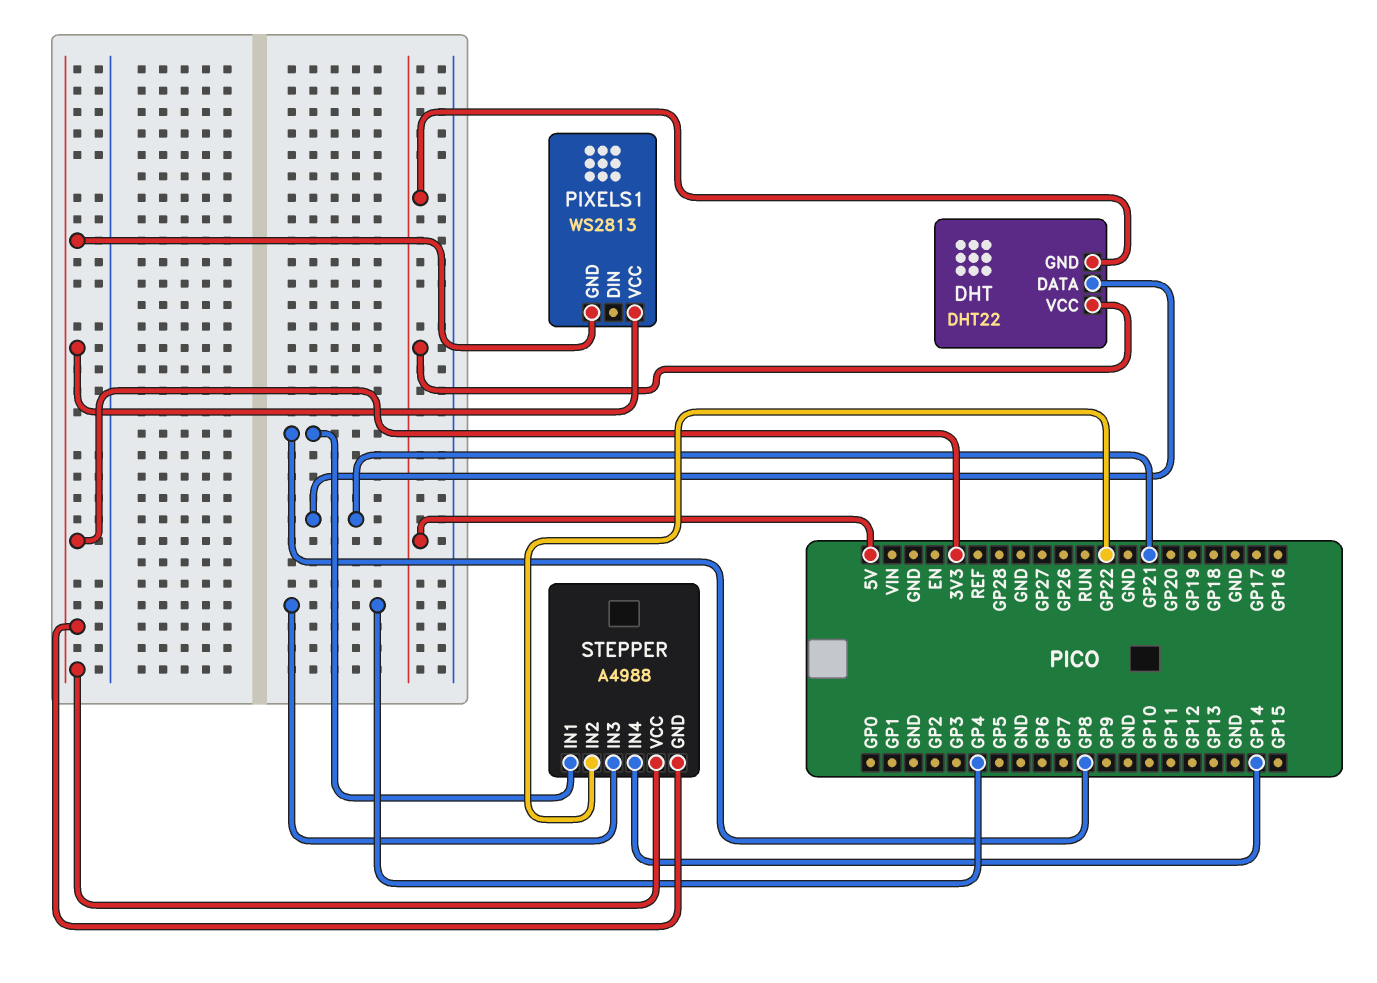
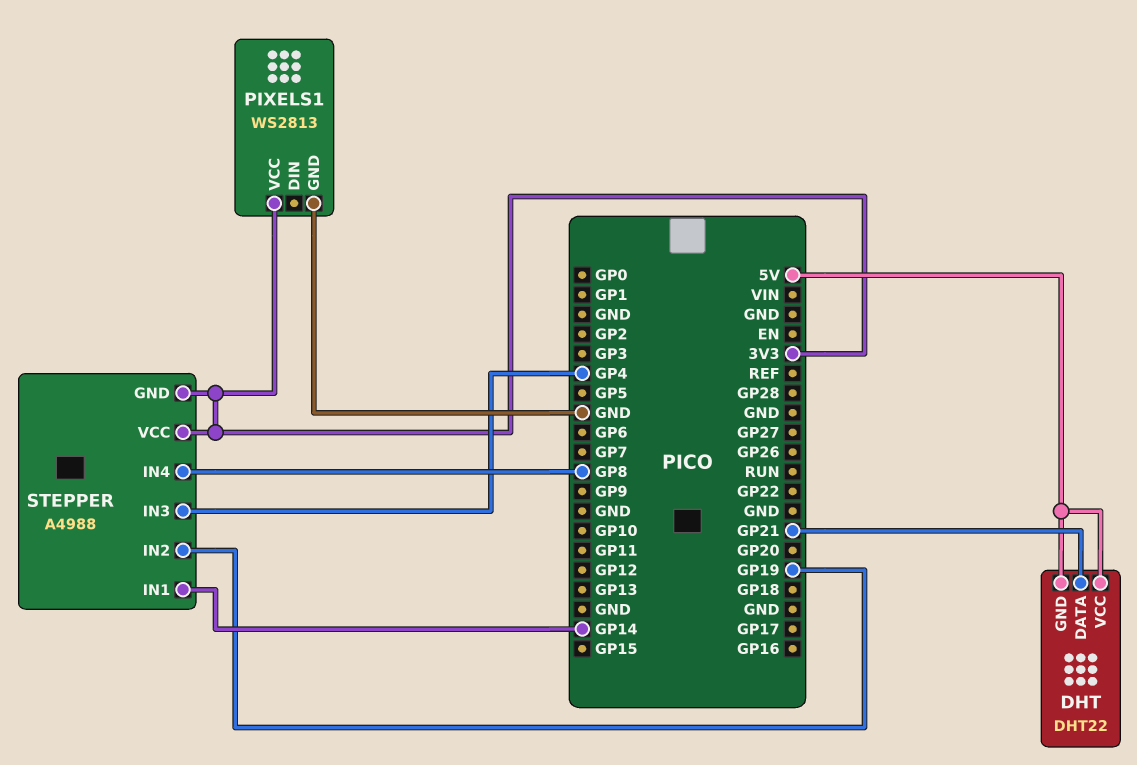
PIXELS1 pin GND: 3V3 -> GND
STEPPER pin IN1: GP8 -> GP14
STEPPER pin IN2: GP22 -> GP19
STEPPER pin IN4: GP14 -> GP8

